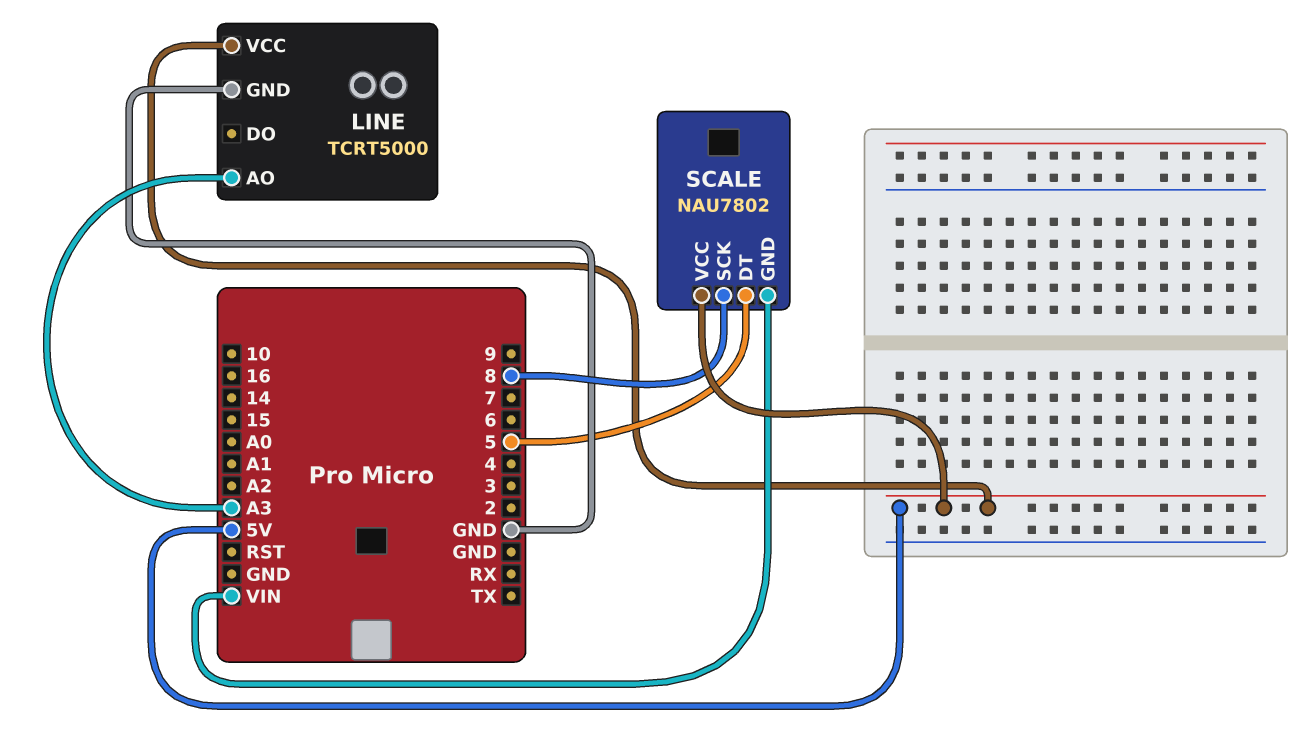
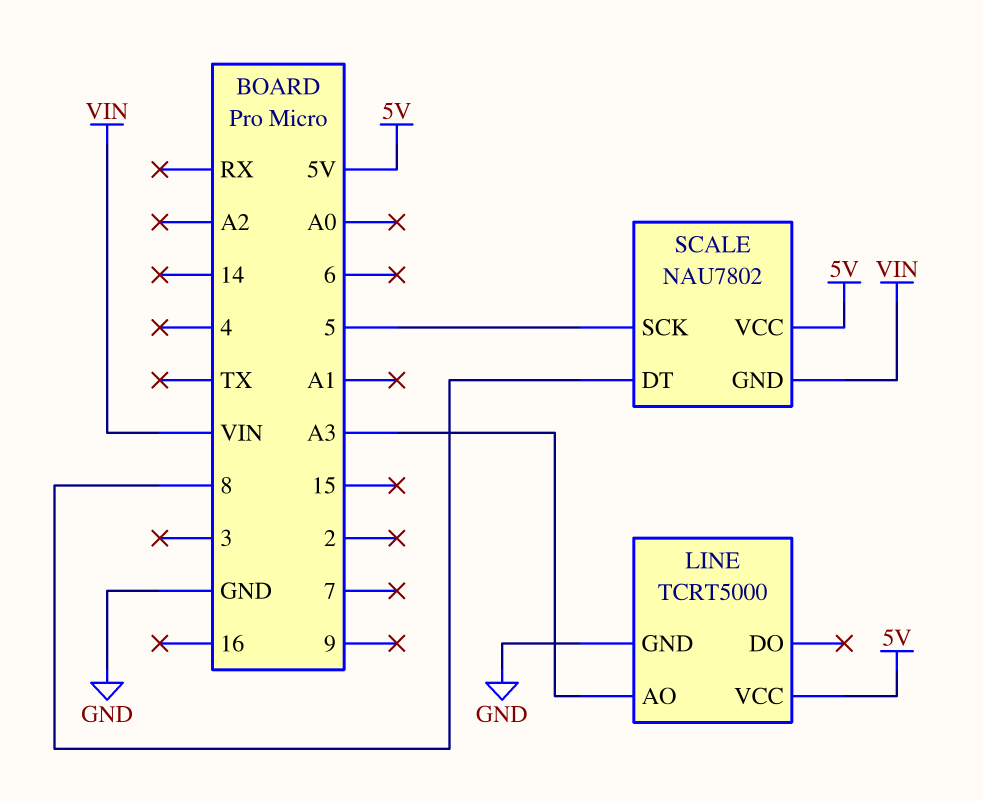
SCALE pin DT: 5 -> 8
SCALE pin SCK: 8 -> 5

